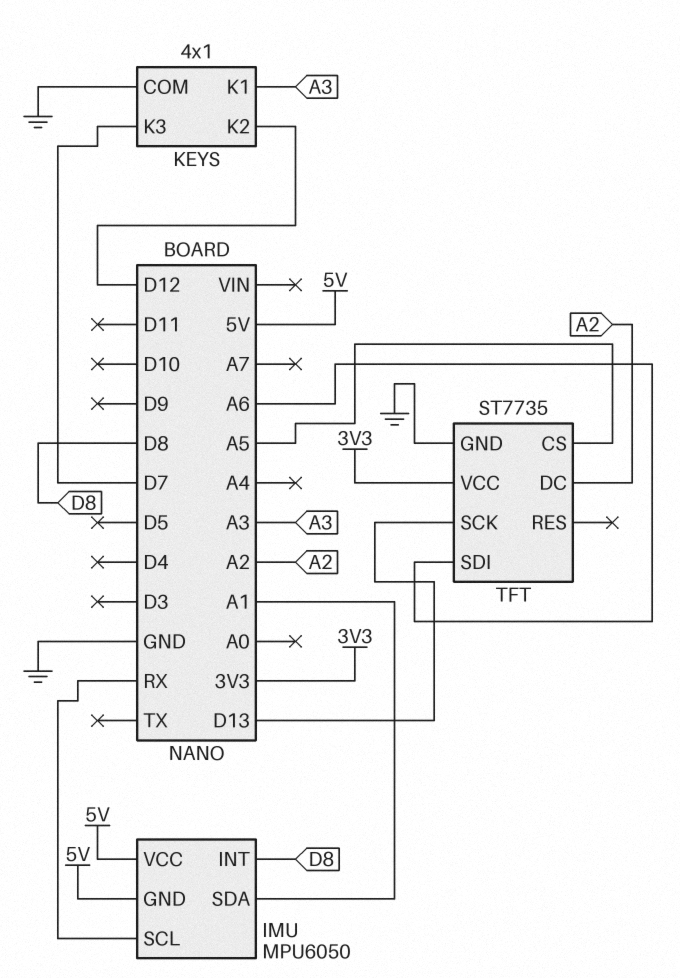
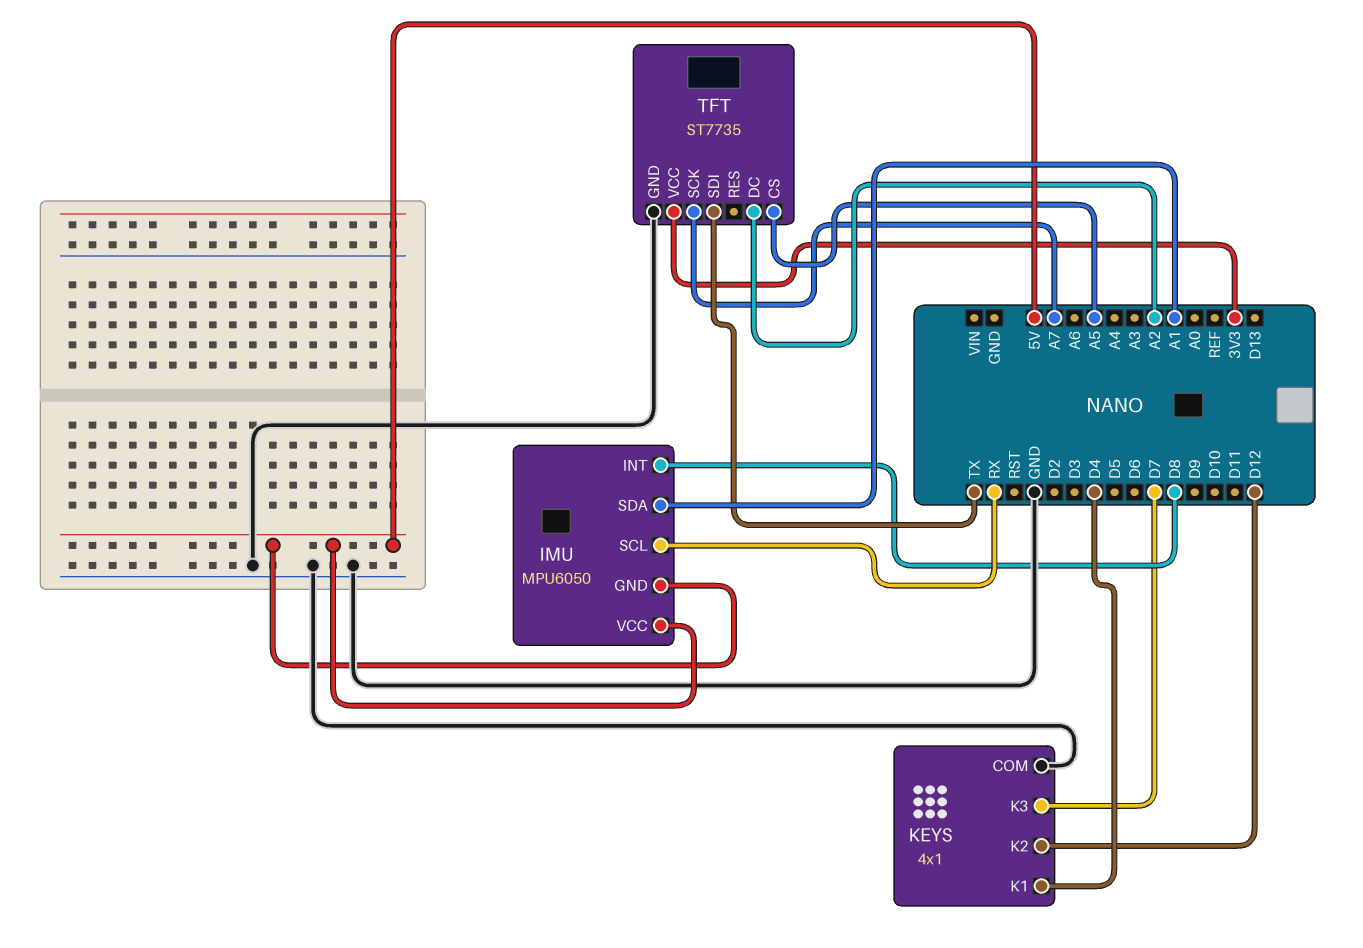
KEYS pin K1: A3 -> D4
TFT pin SCK: D13 -> A7
TFT pin SDI: A6 -> TX

